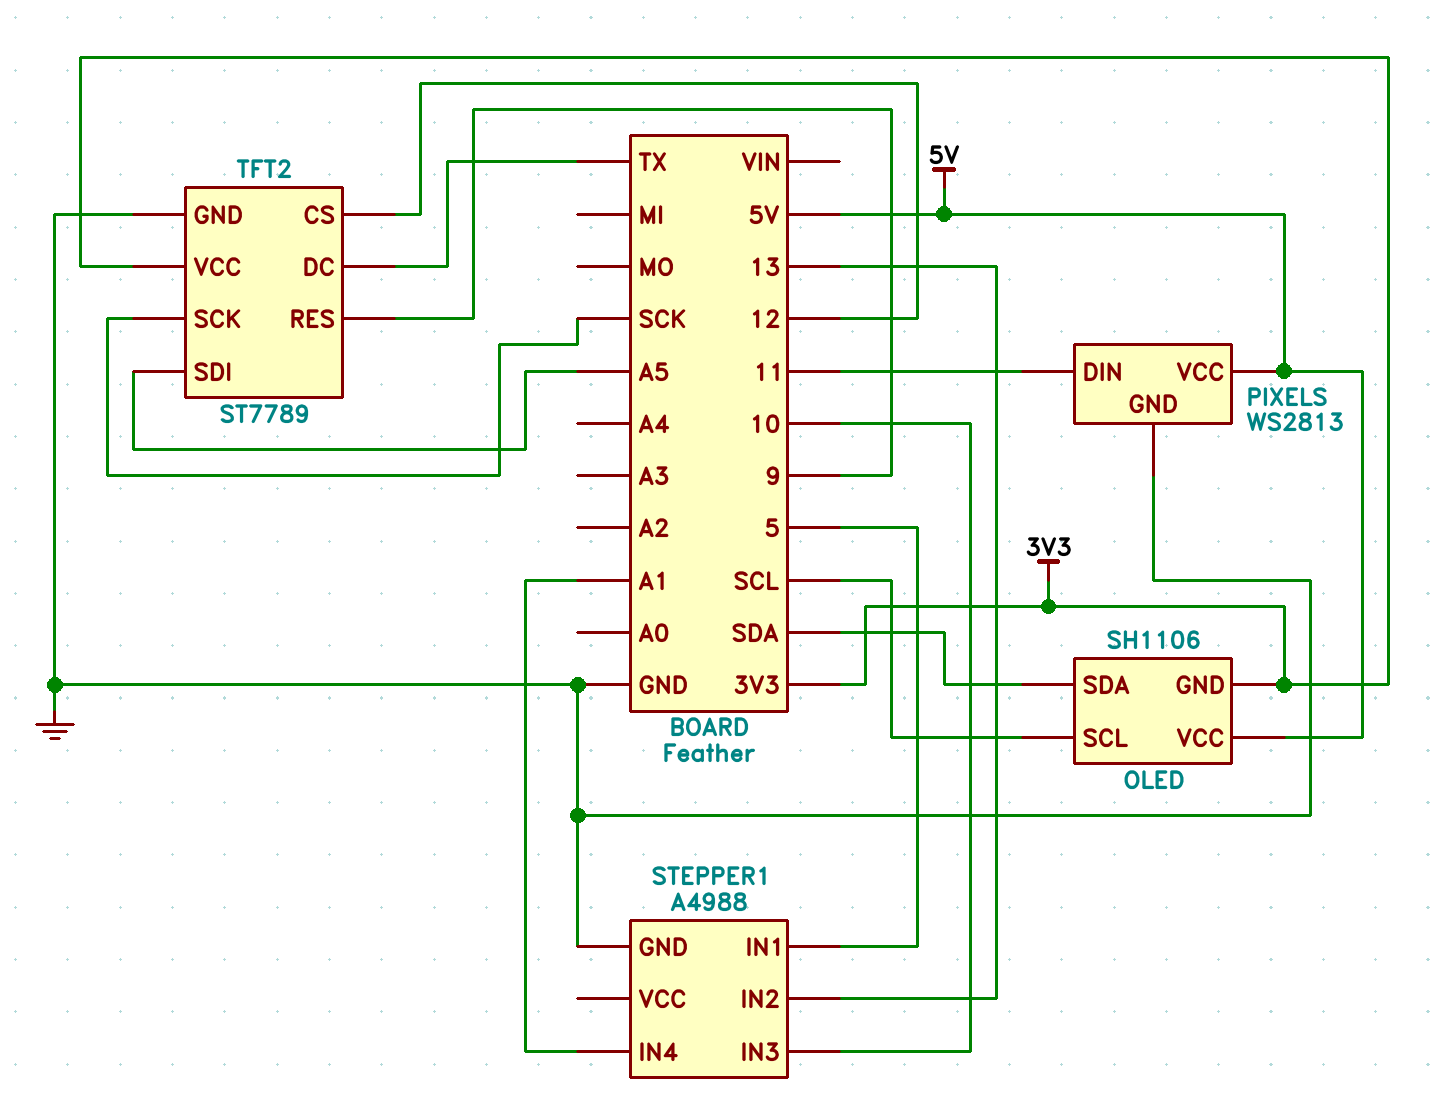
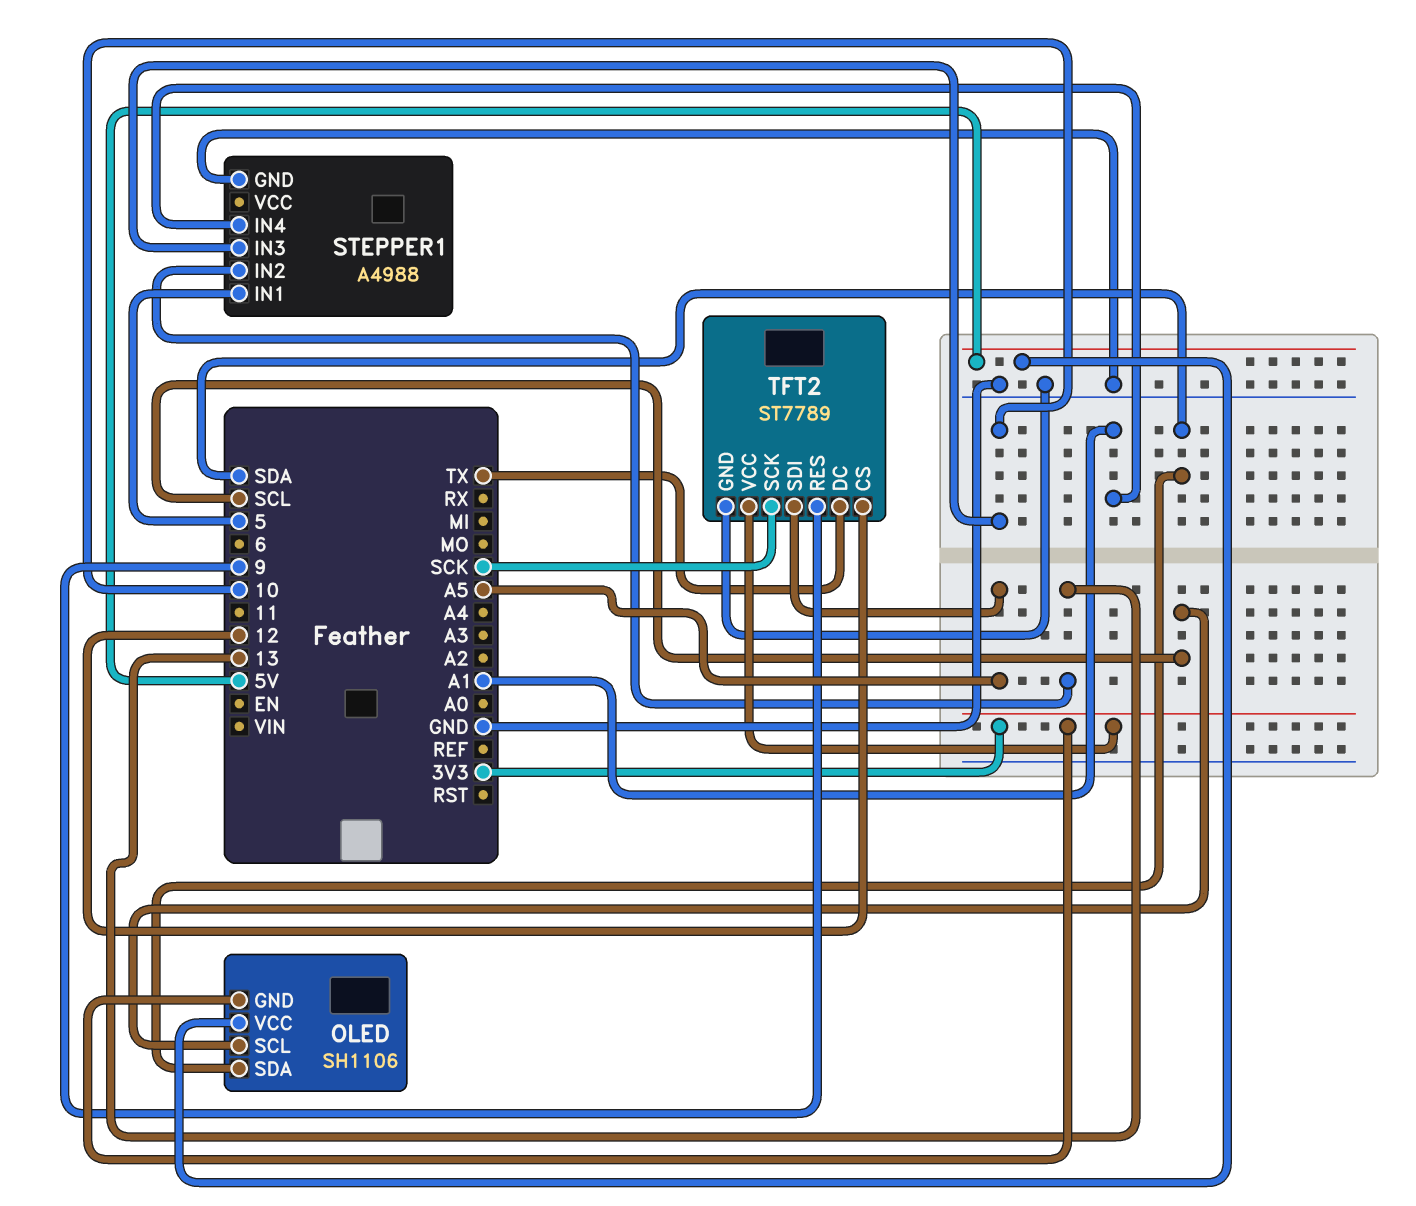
PIXELS: WS2813 -> none
PIXELS pin DIN: 11 -> none
PIXELS pin GND: GND -> none
PIXELS pin VCC: 5V -> none

